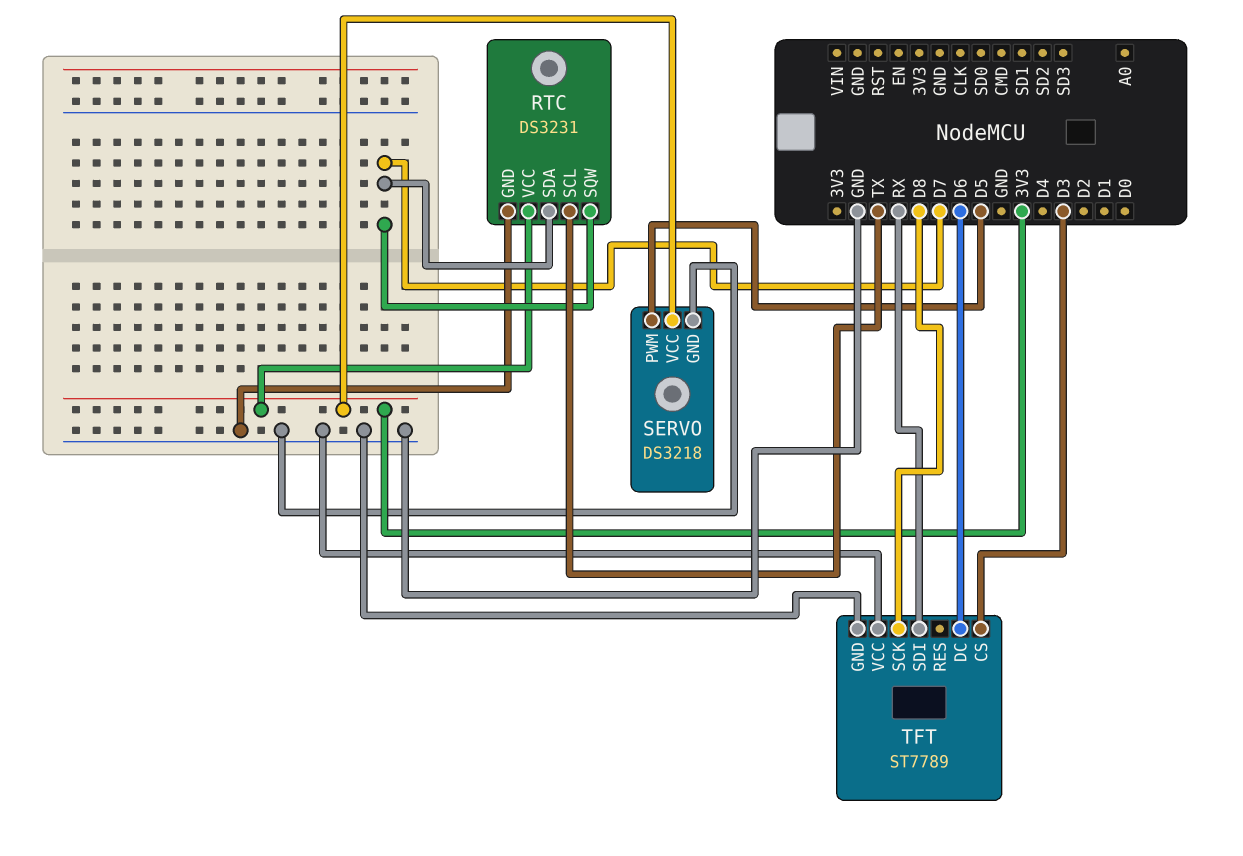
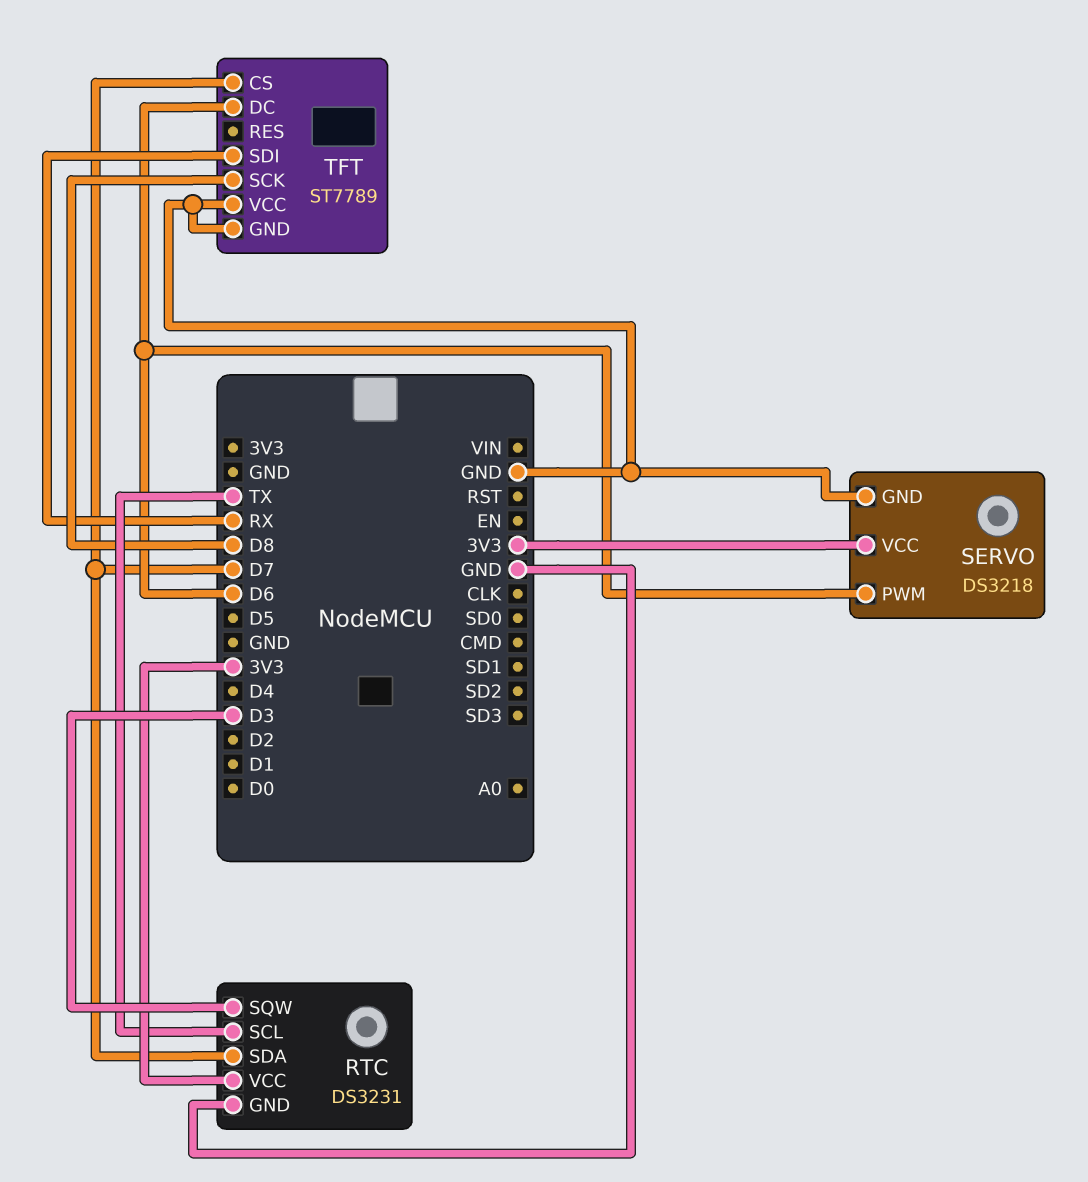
RTC pin SQW: D7 -> D3
SERVO pin PWM: D5 -> D6
TFT pin CS: D3 -> D7

